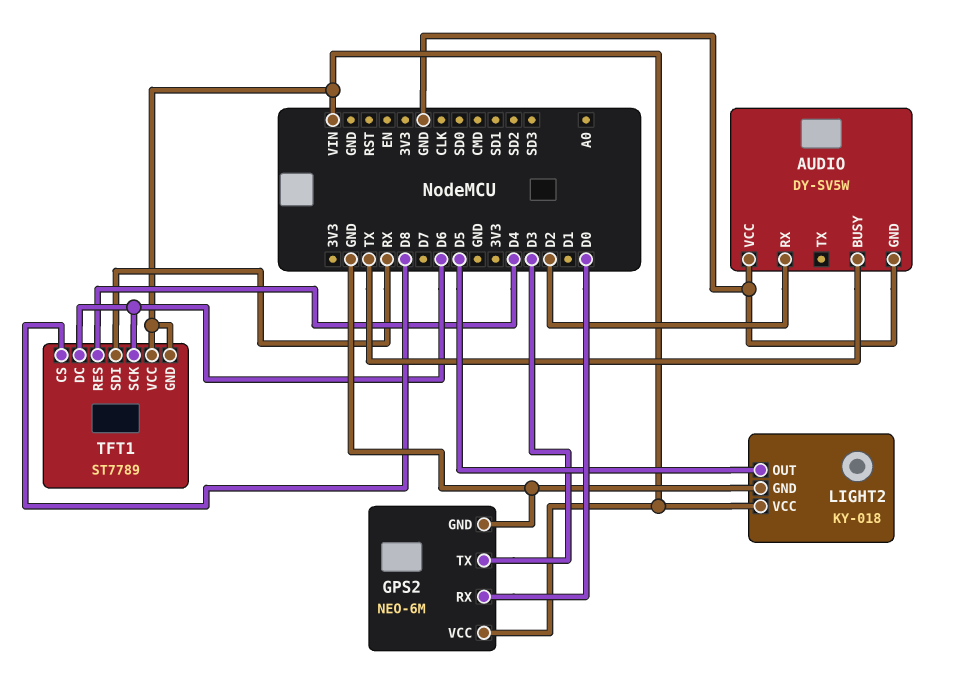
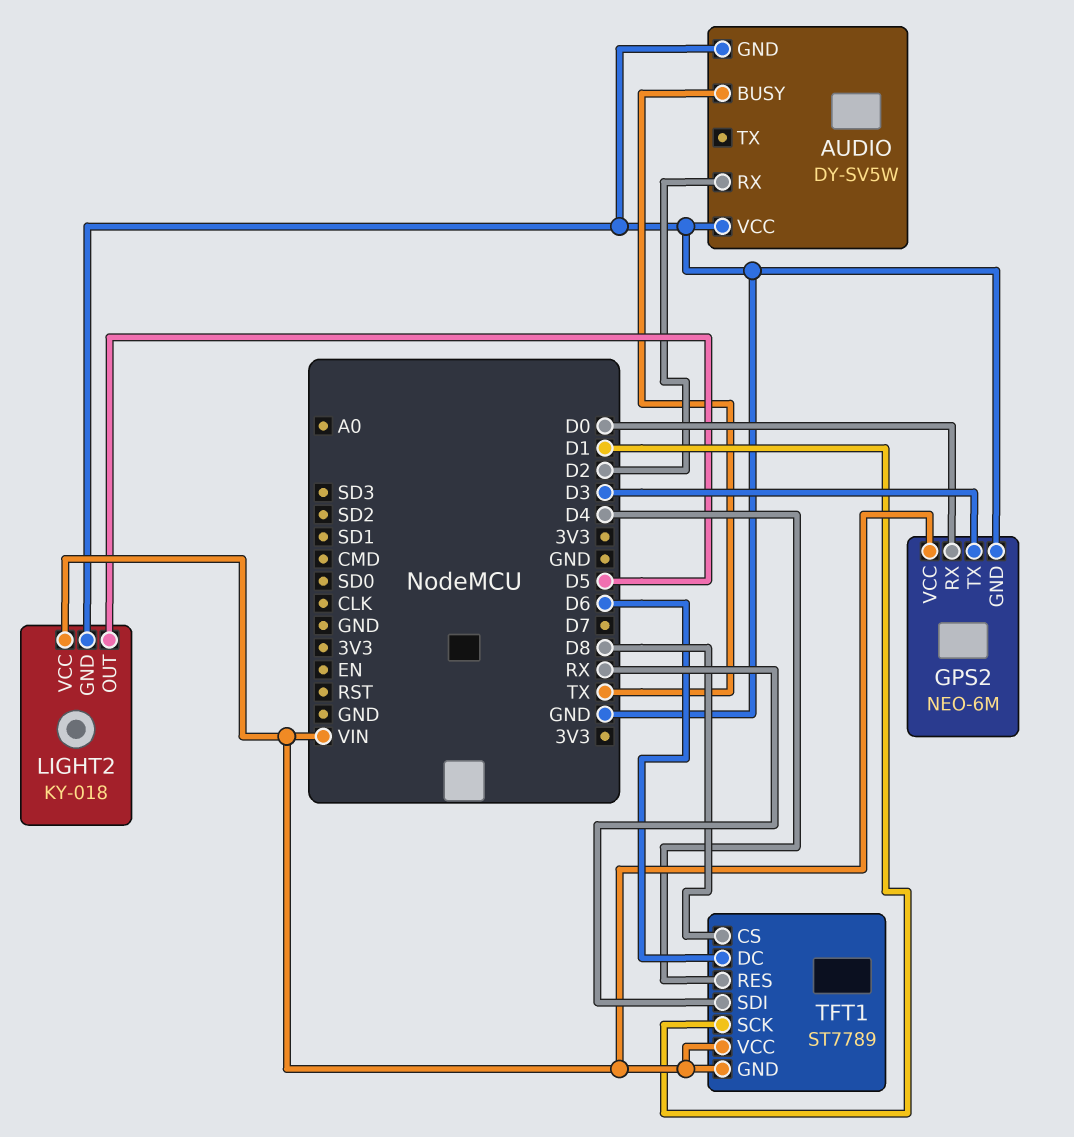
TFT1 pin SCK: D6 -> D1

